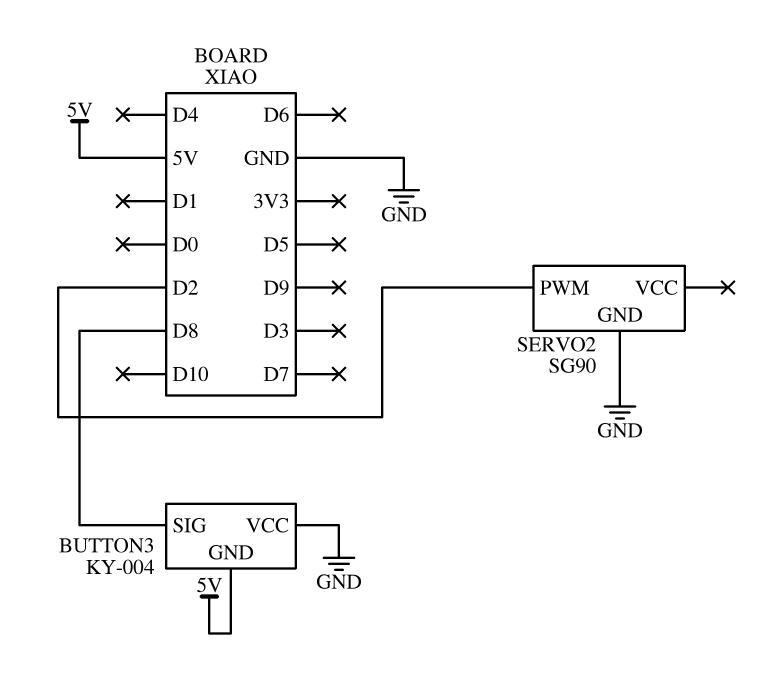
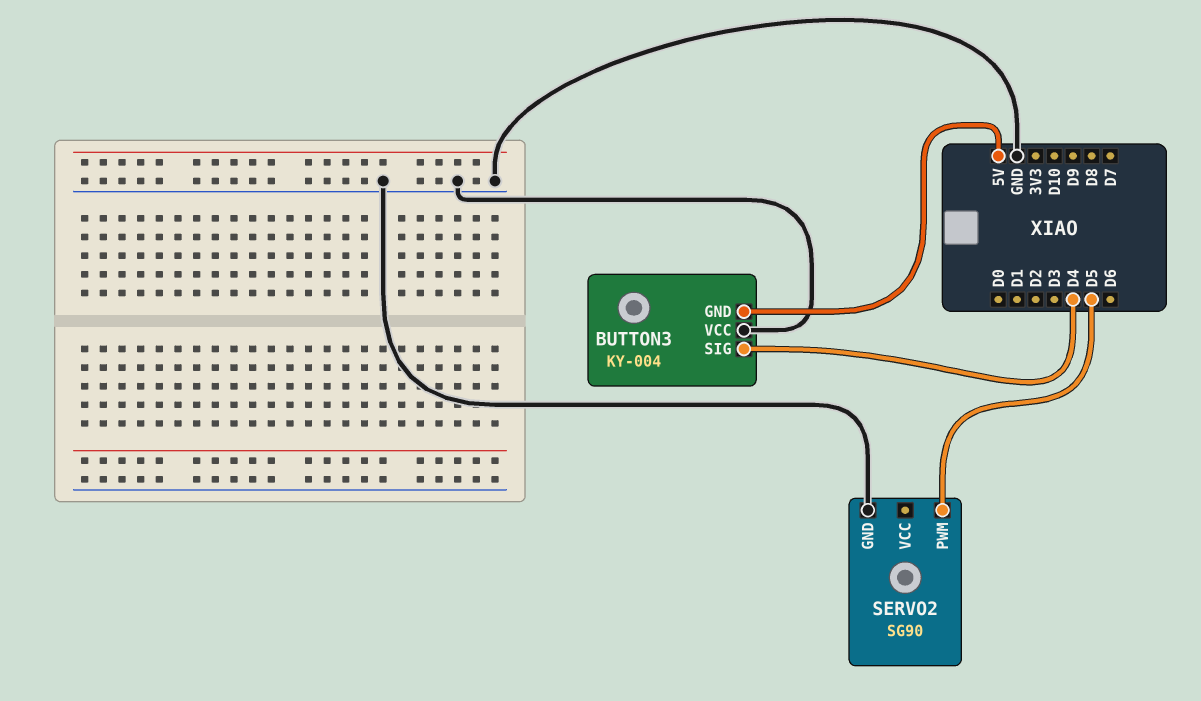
BUTTON3 pin SIG: D8 -> D4
SERVO2 pin PWM: D2 -> D5

